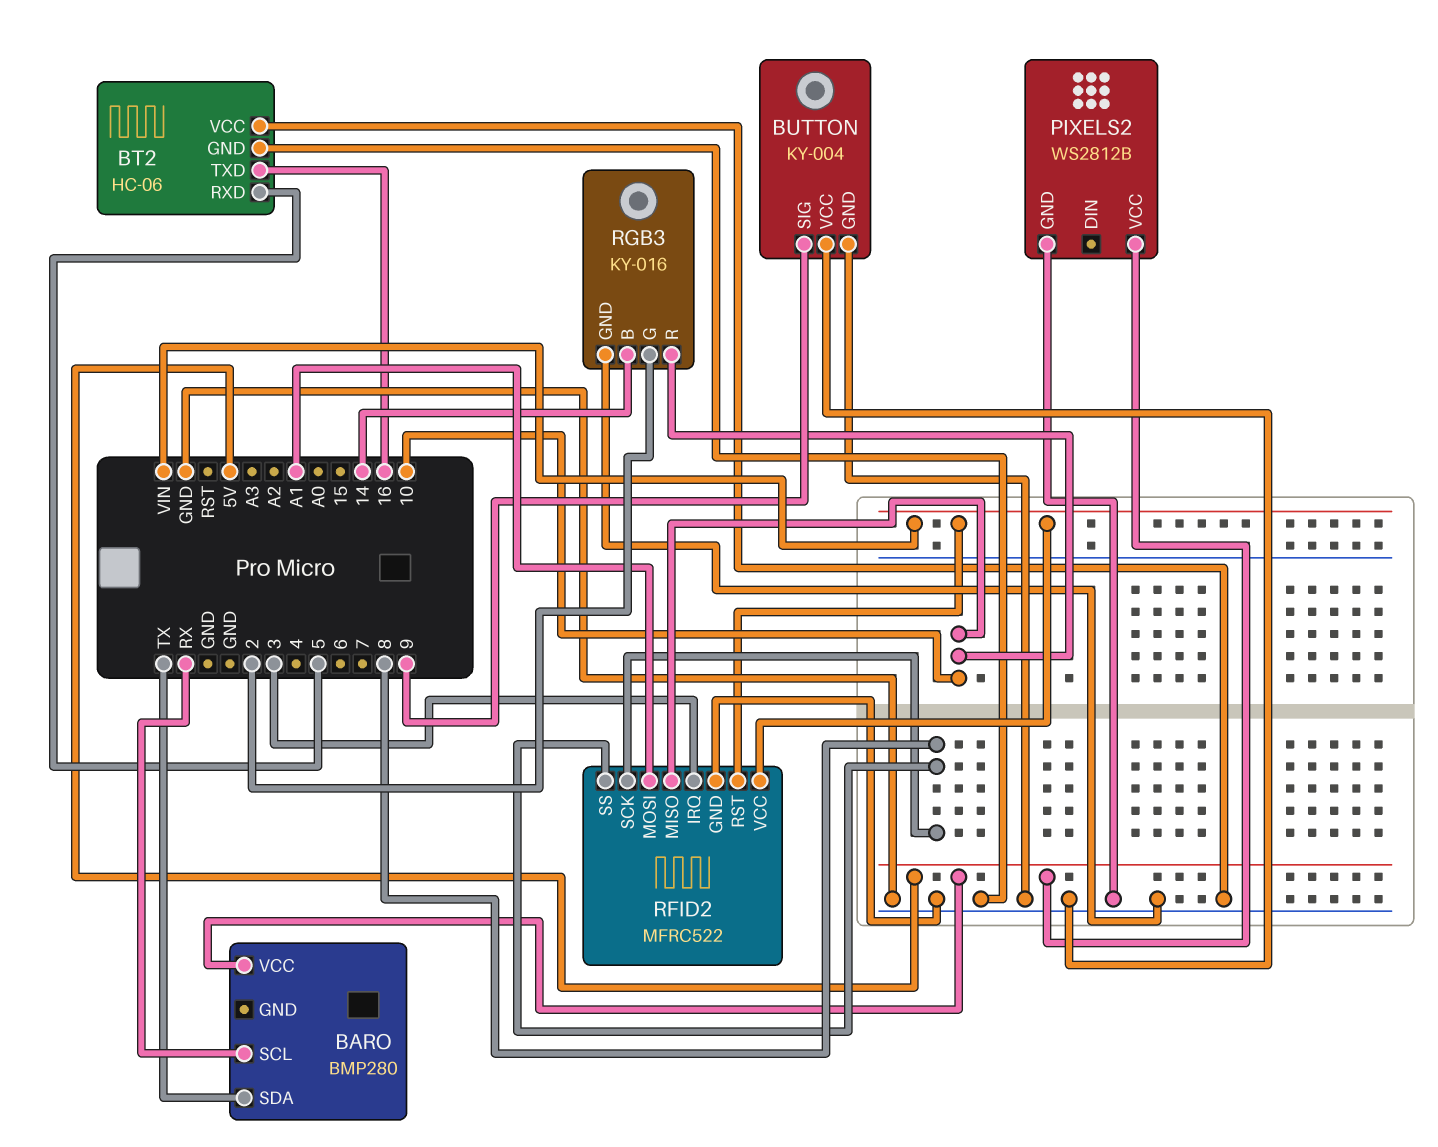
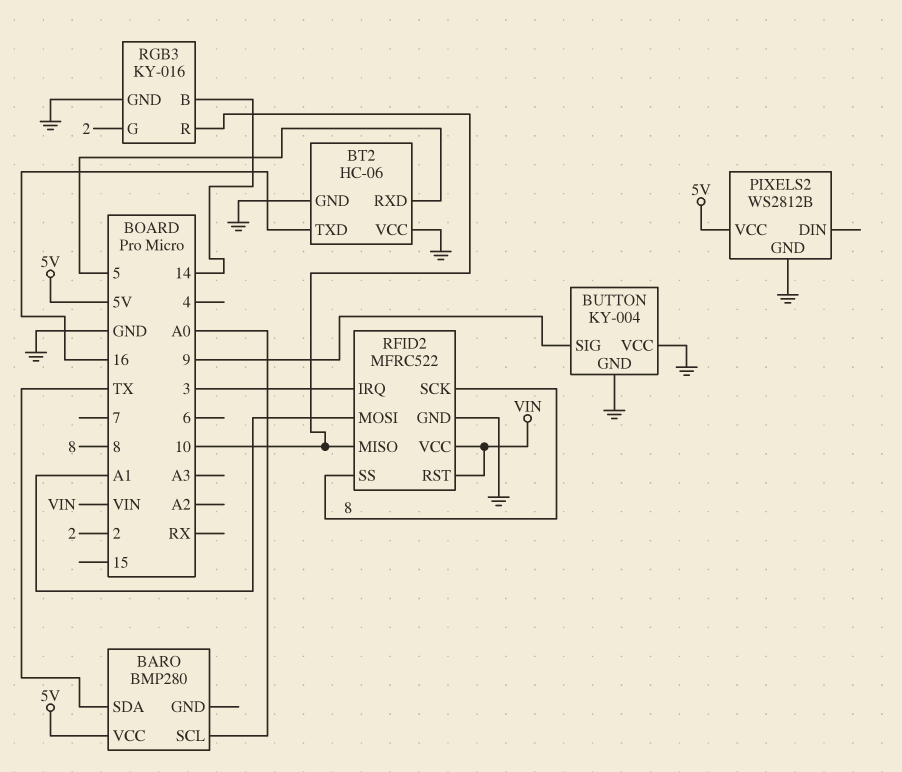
BARO pin SCL: RX -> A0

